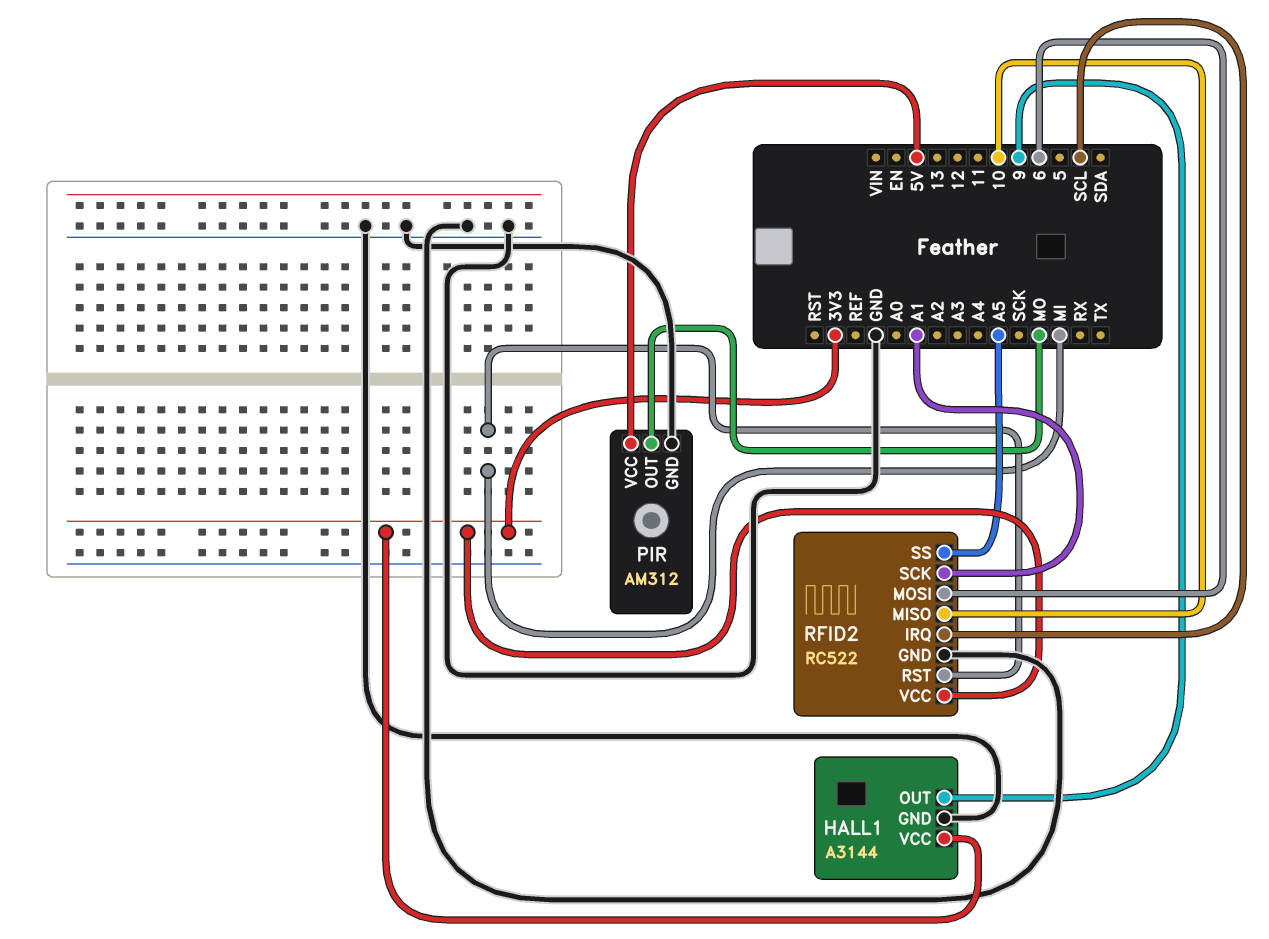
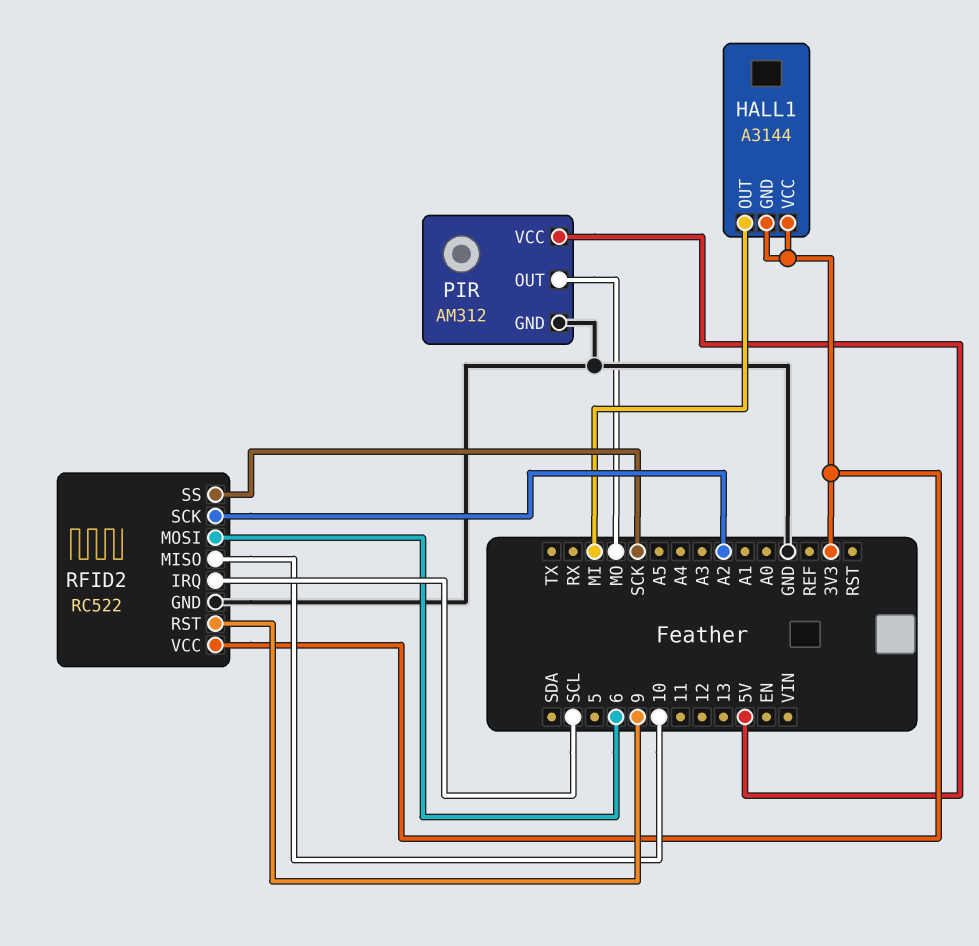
HALL1 pin GND: GND -> 3V3
HALL1 pin OUT: 9 -> MI
RFID2 pin RST: MI -> 9
RFID2 pin SCK: A1 -> A2
RFID2 pin SS: A5 -> SCK

